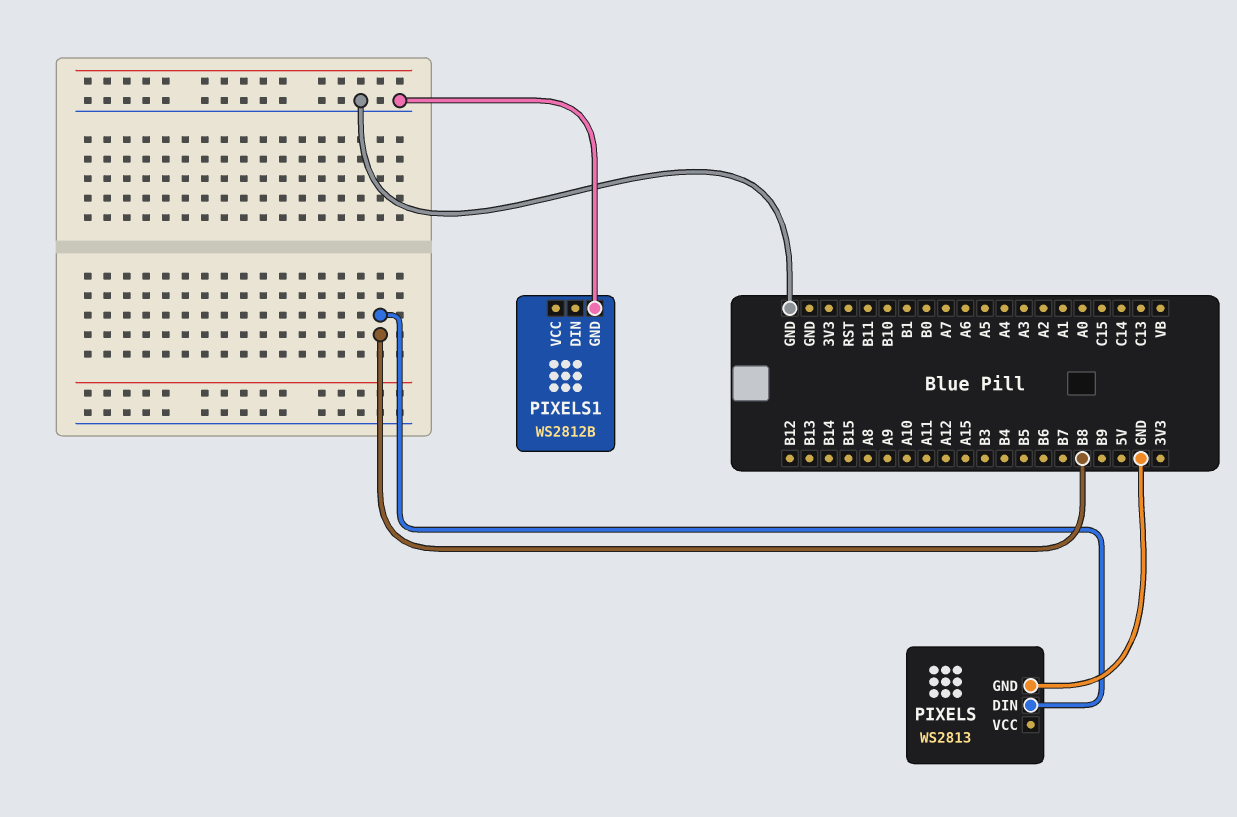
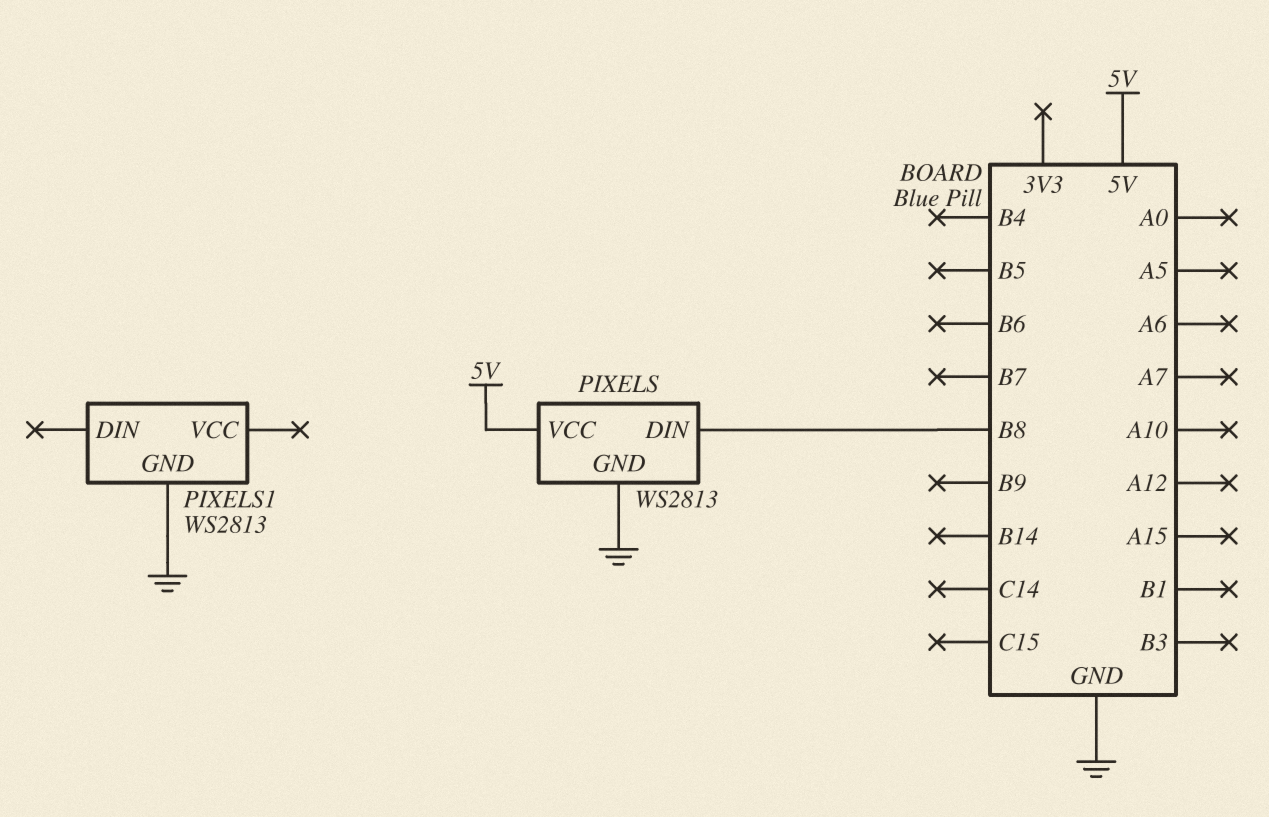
PIXELS pin VCC: none -> 5V
PIXELS1: WS2812B -> WS2813

